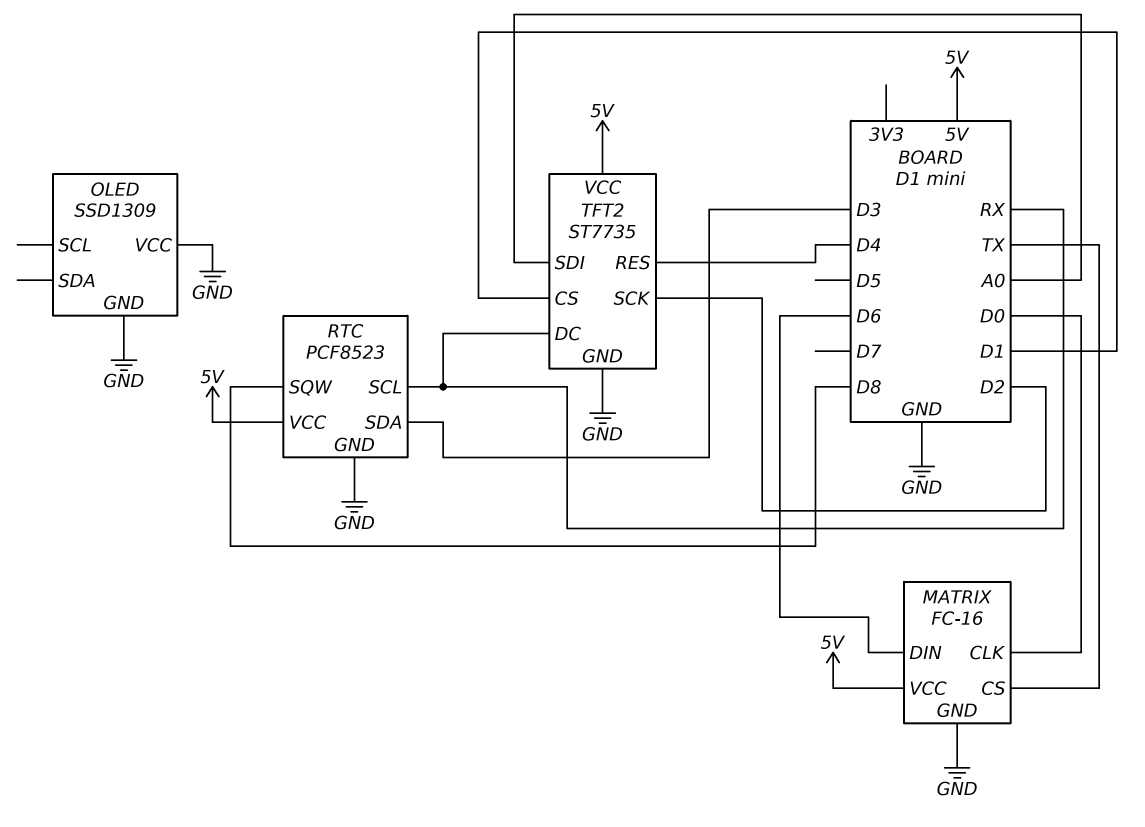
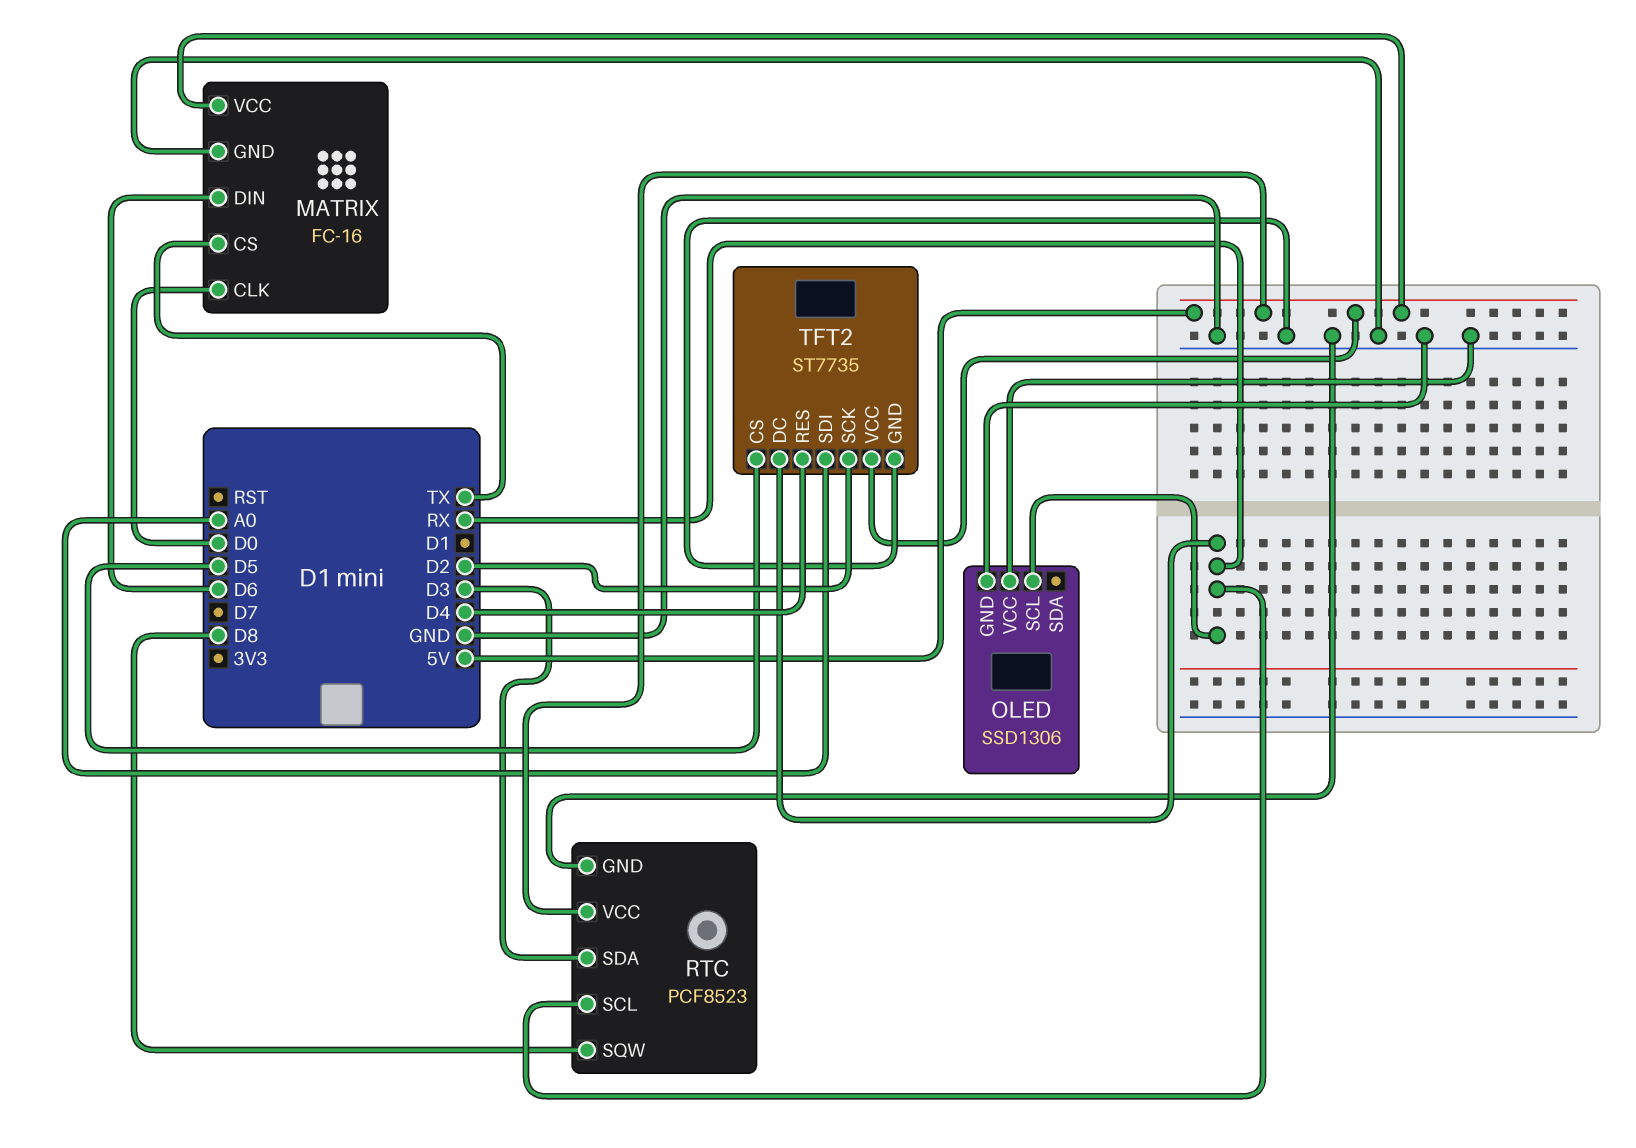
OLED: SSD1309 -> SSD1306
OLED pin SCL: none -> RX
TFT2 pin CS: D1 -> D5

